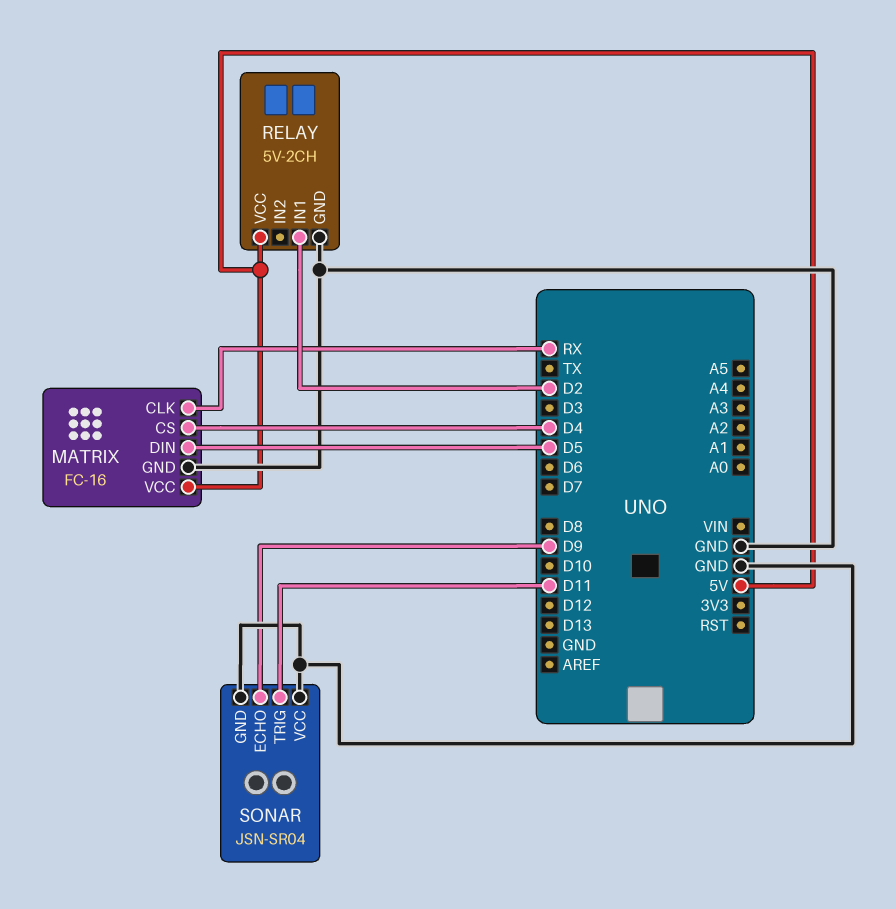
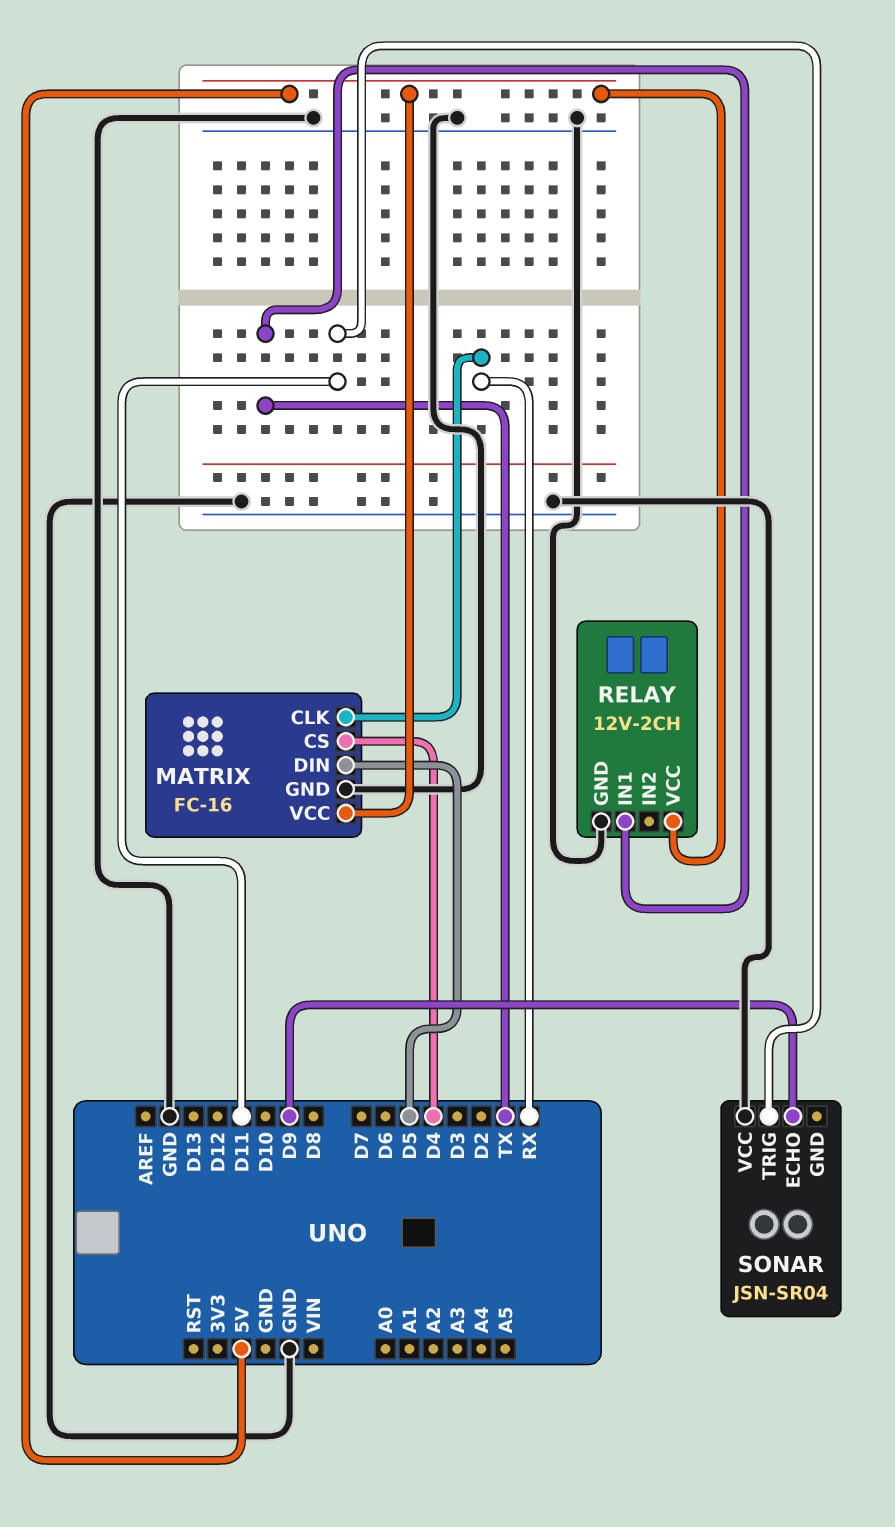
RELAY: 5V-2CH -> 12V-2CH
RELAY pin IN1: D2 -> TX
SONAR pin GND: GND -> none

